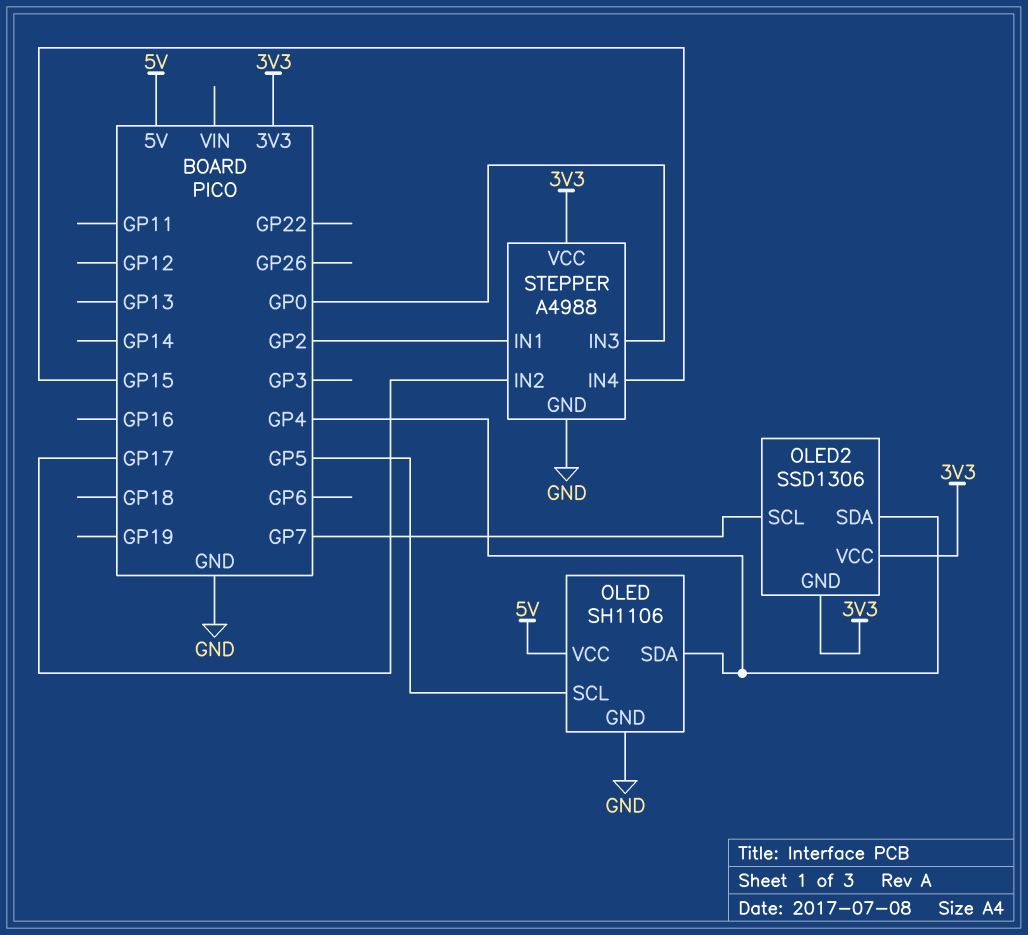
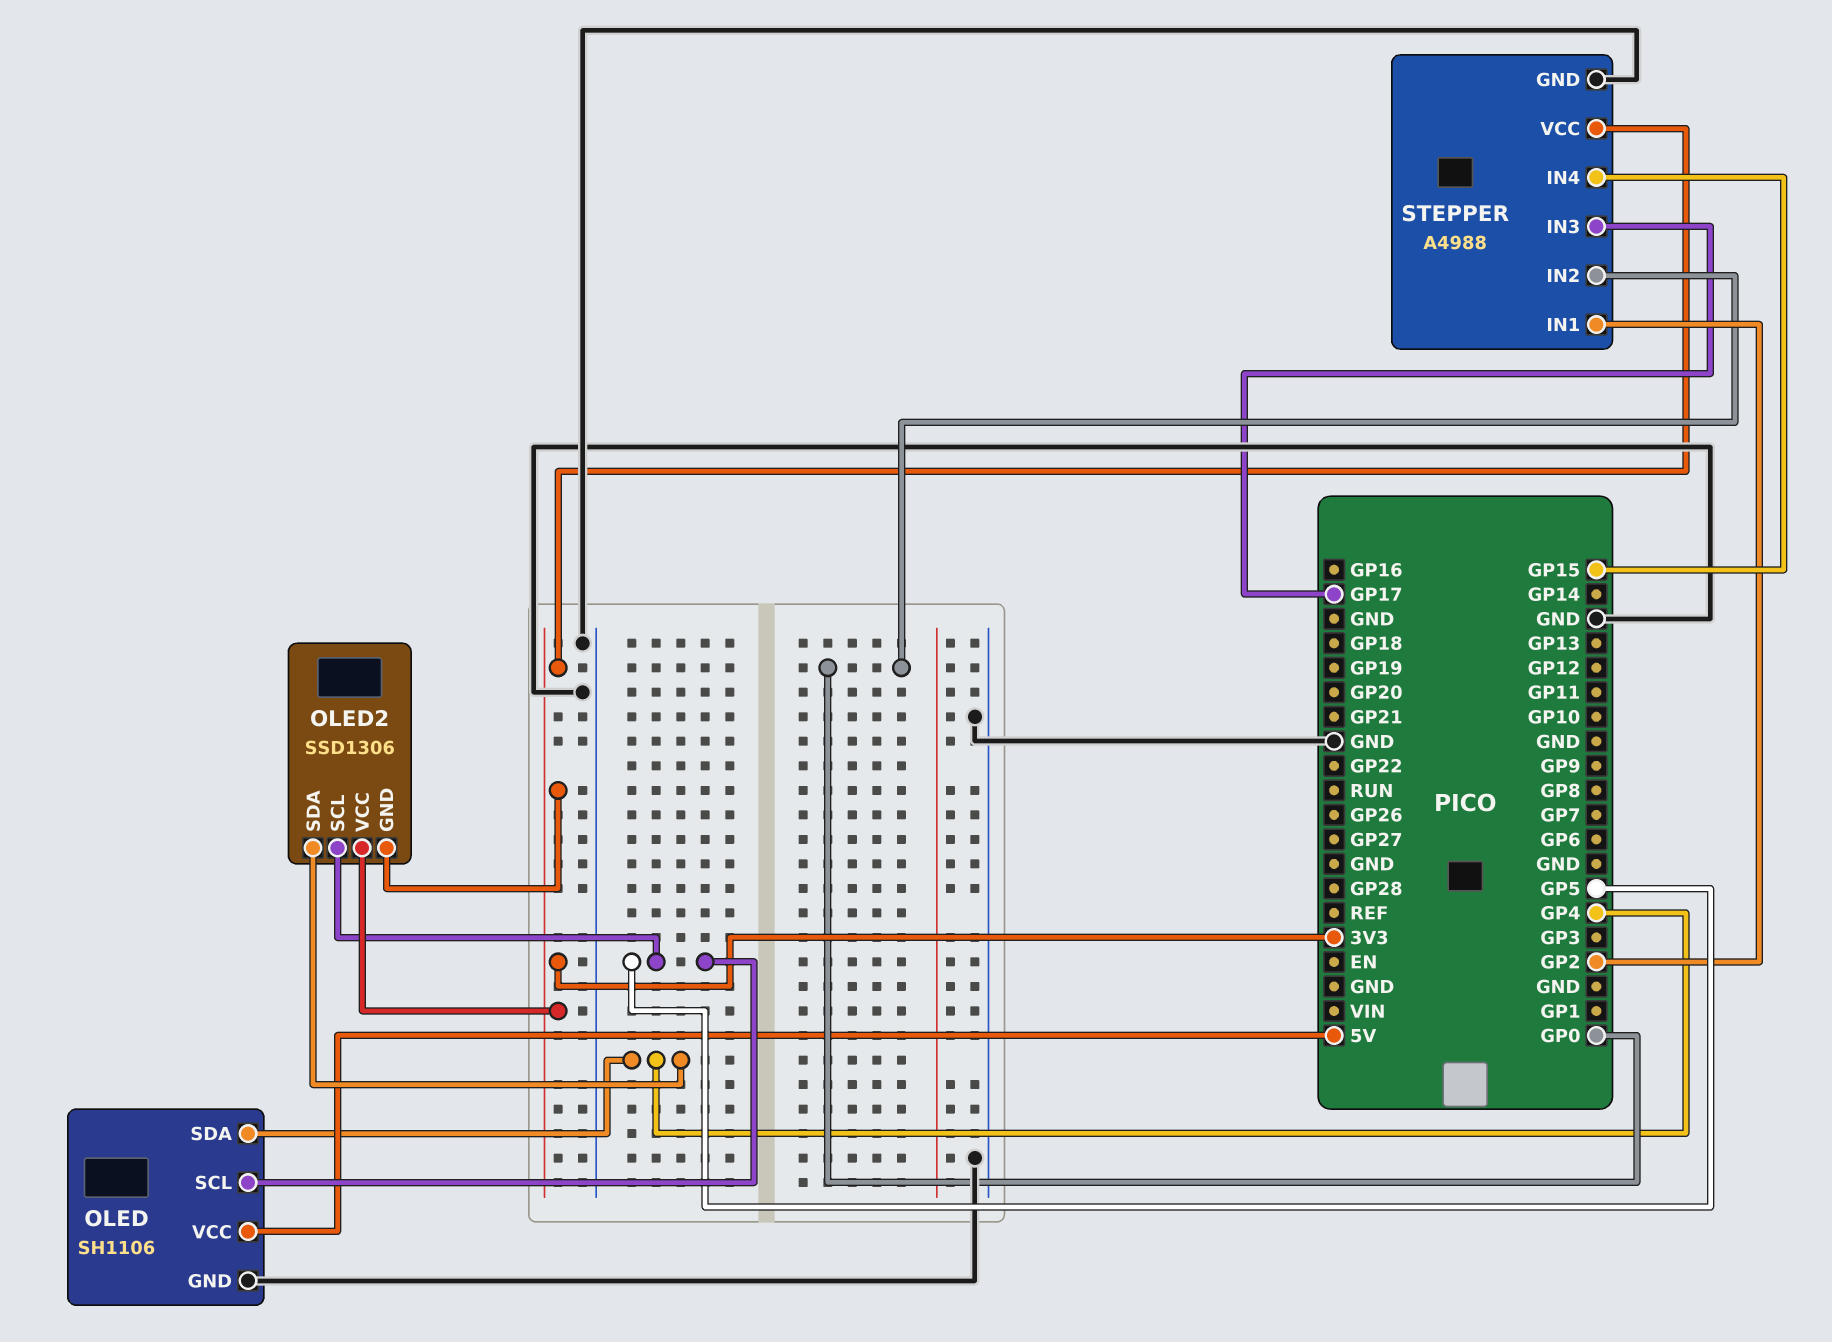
OLED2 pin SCL: GP7 -> GP5
STEPPER pin IN2: GP17 -> GP0
STEPPER pin IN3: GP0 -> GP17

